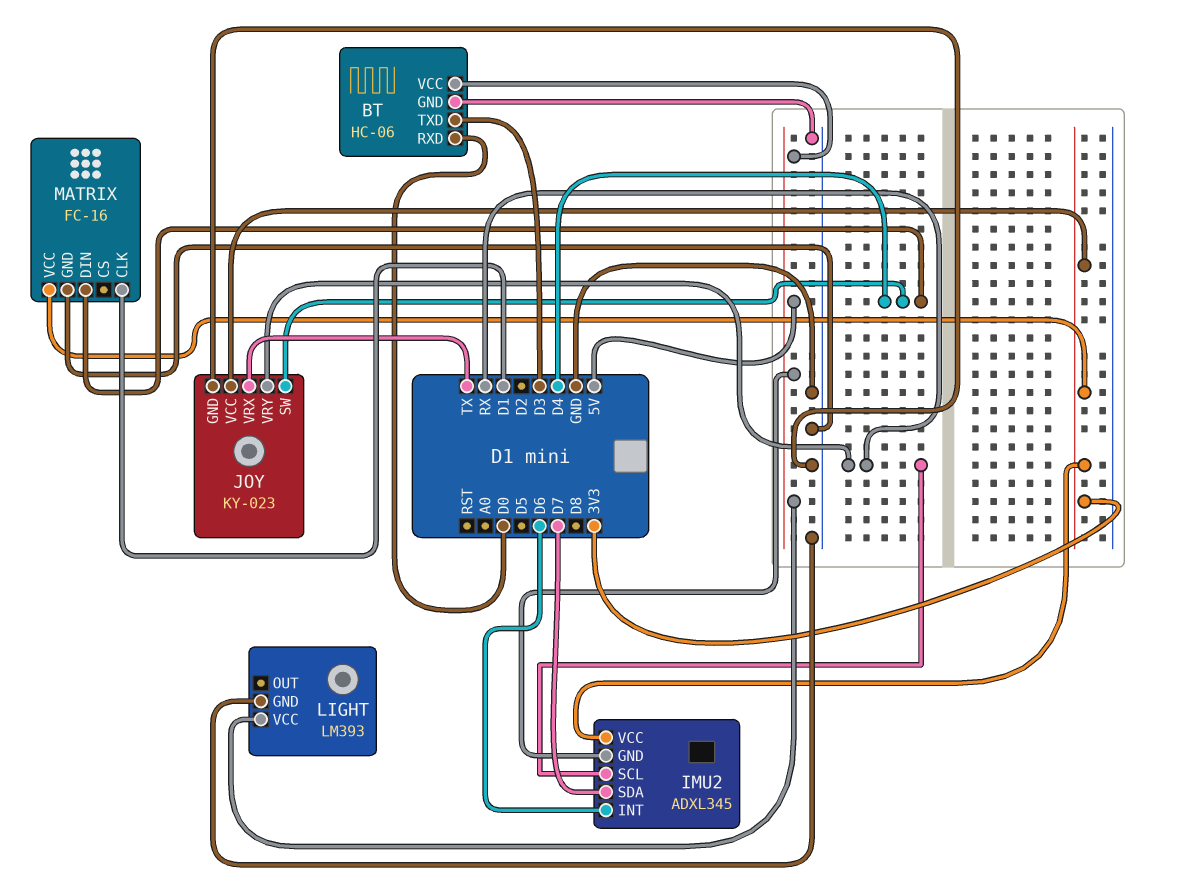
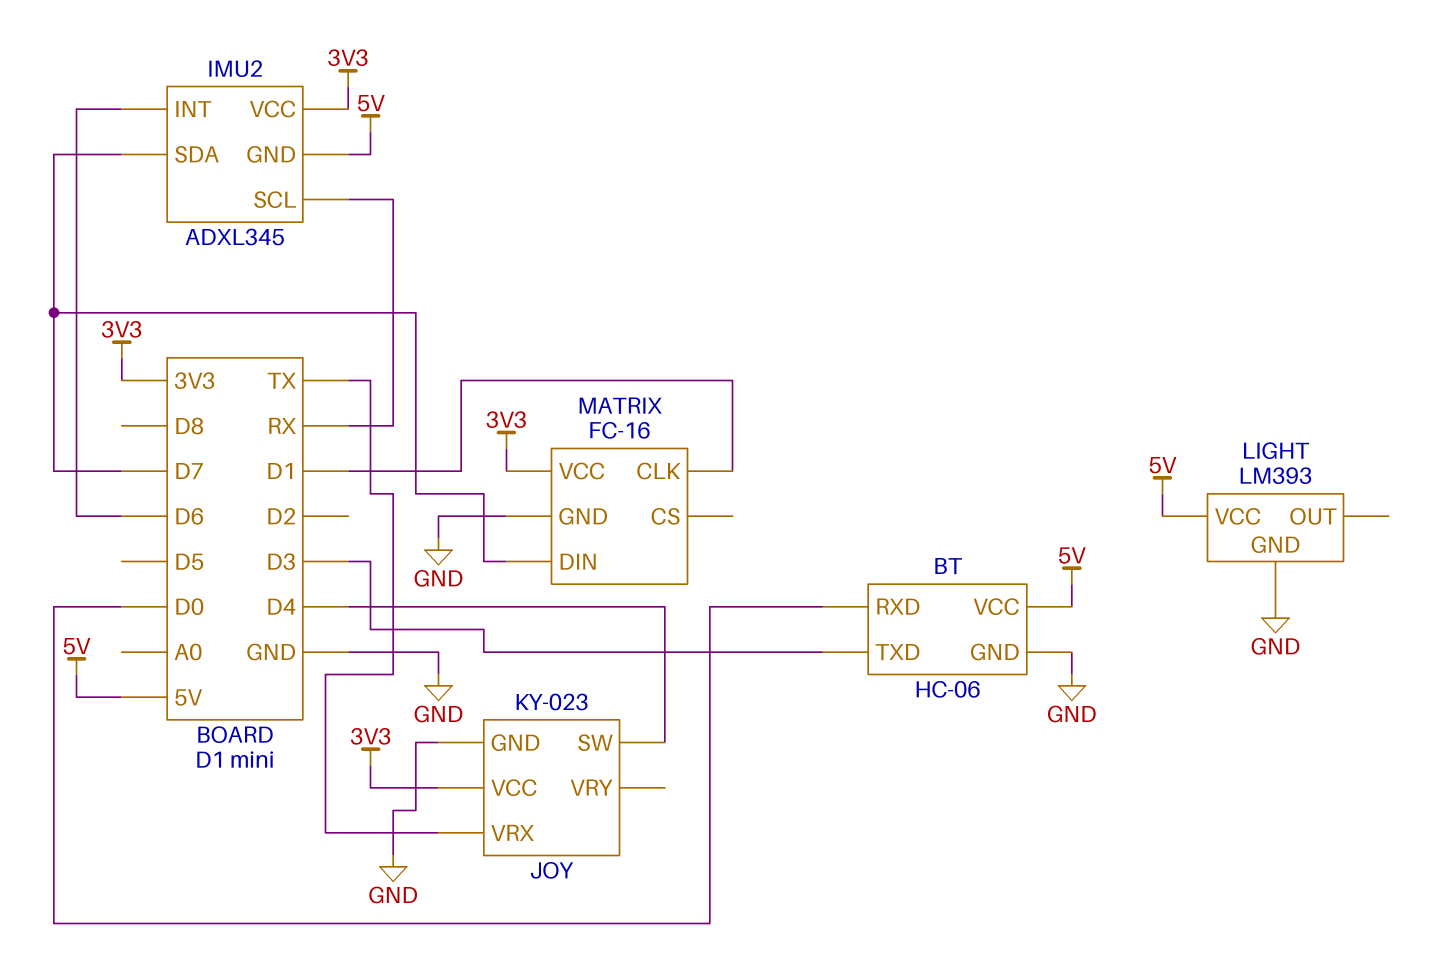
JOY pin VRY: RX -> none
MATRIX pin DIN: D4 -> D7

